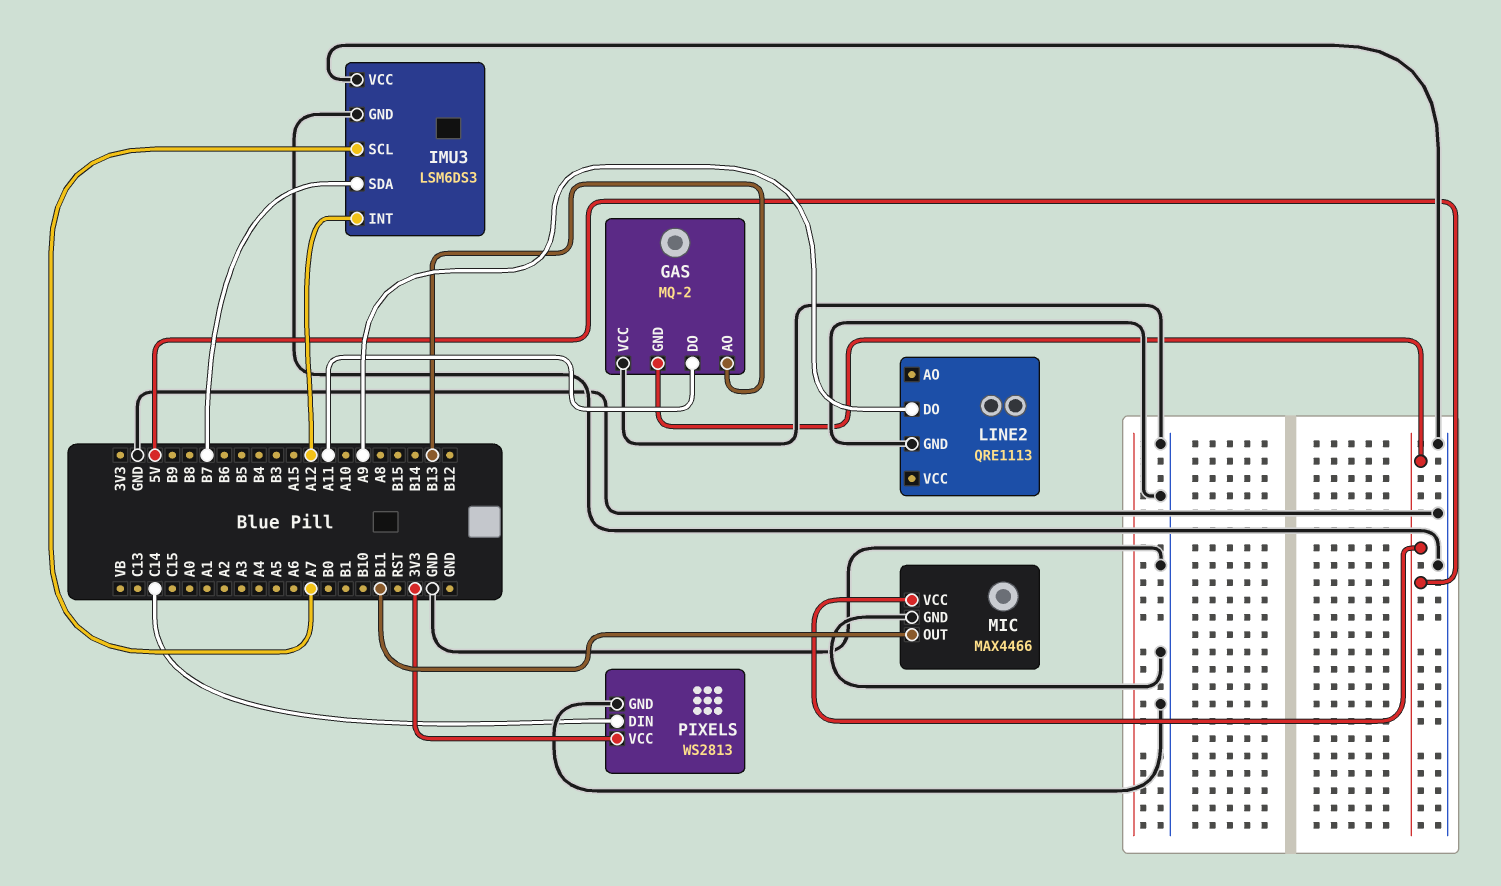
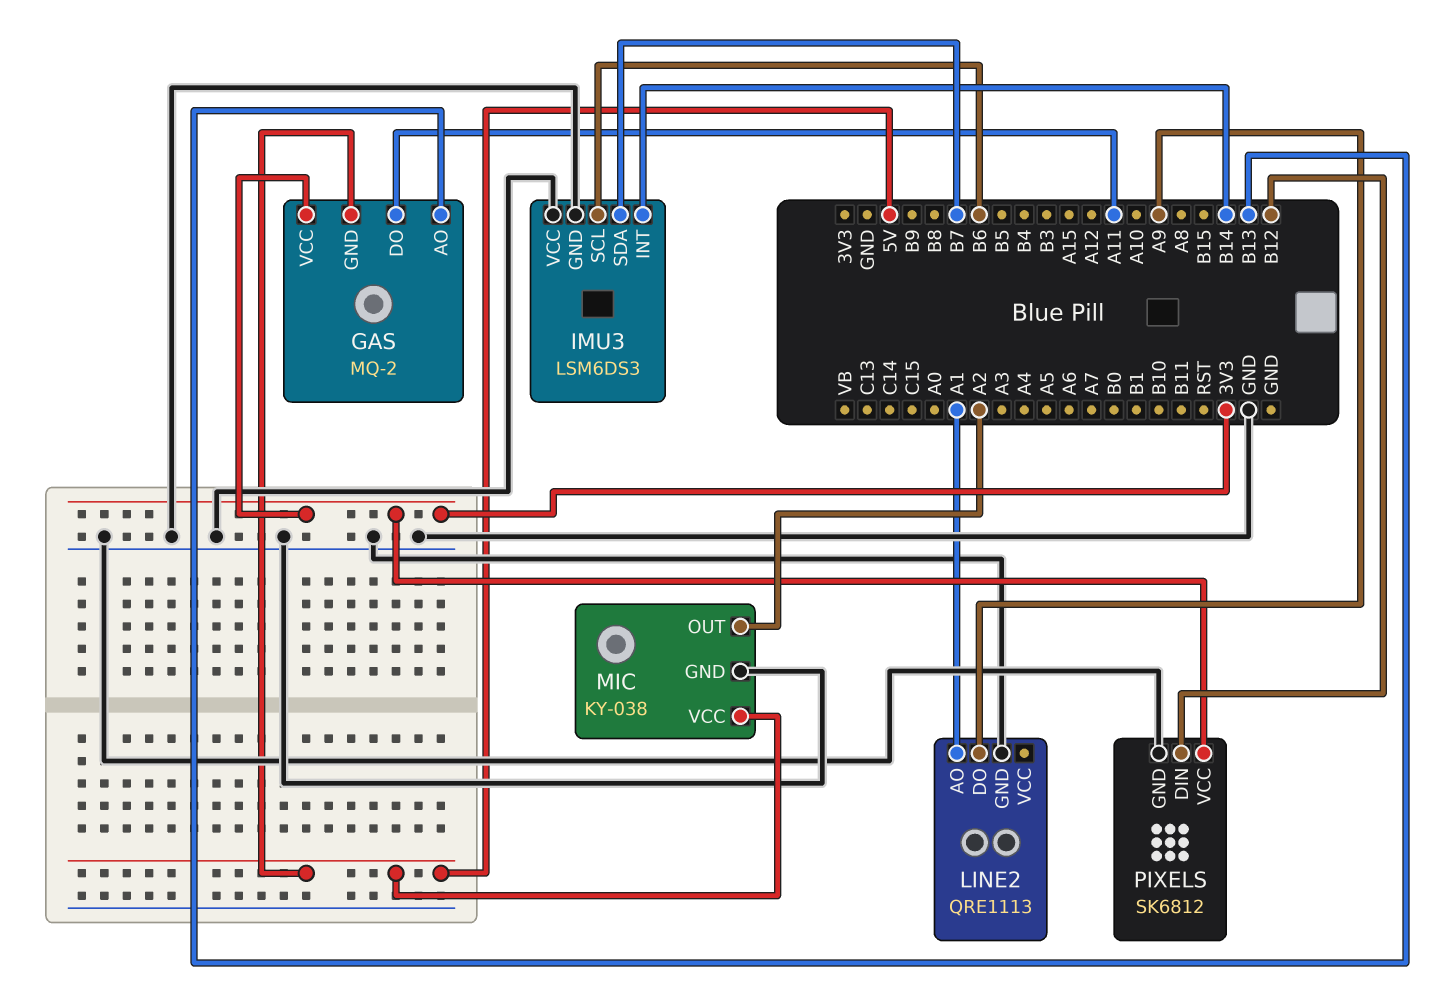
GAS pin VCC: GND -> 3V3
IMU3 pin INT: A12 -> B14
IMU3 pin SCL: A7 -> B6
LINE2 pin AO: none -> A1
MIC: MAX4466 -> KY-038
MIC pin OUT: B11 -> A2
PIXELS: WS2813 -> SK6812
PIXELS pin DIN: C14 -> B12

